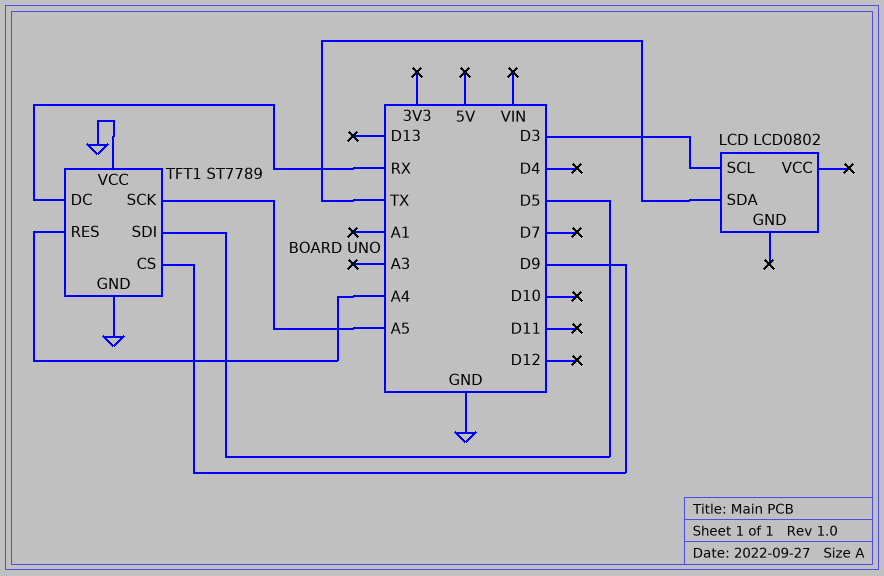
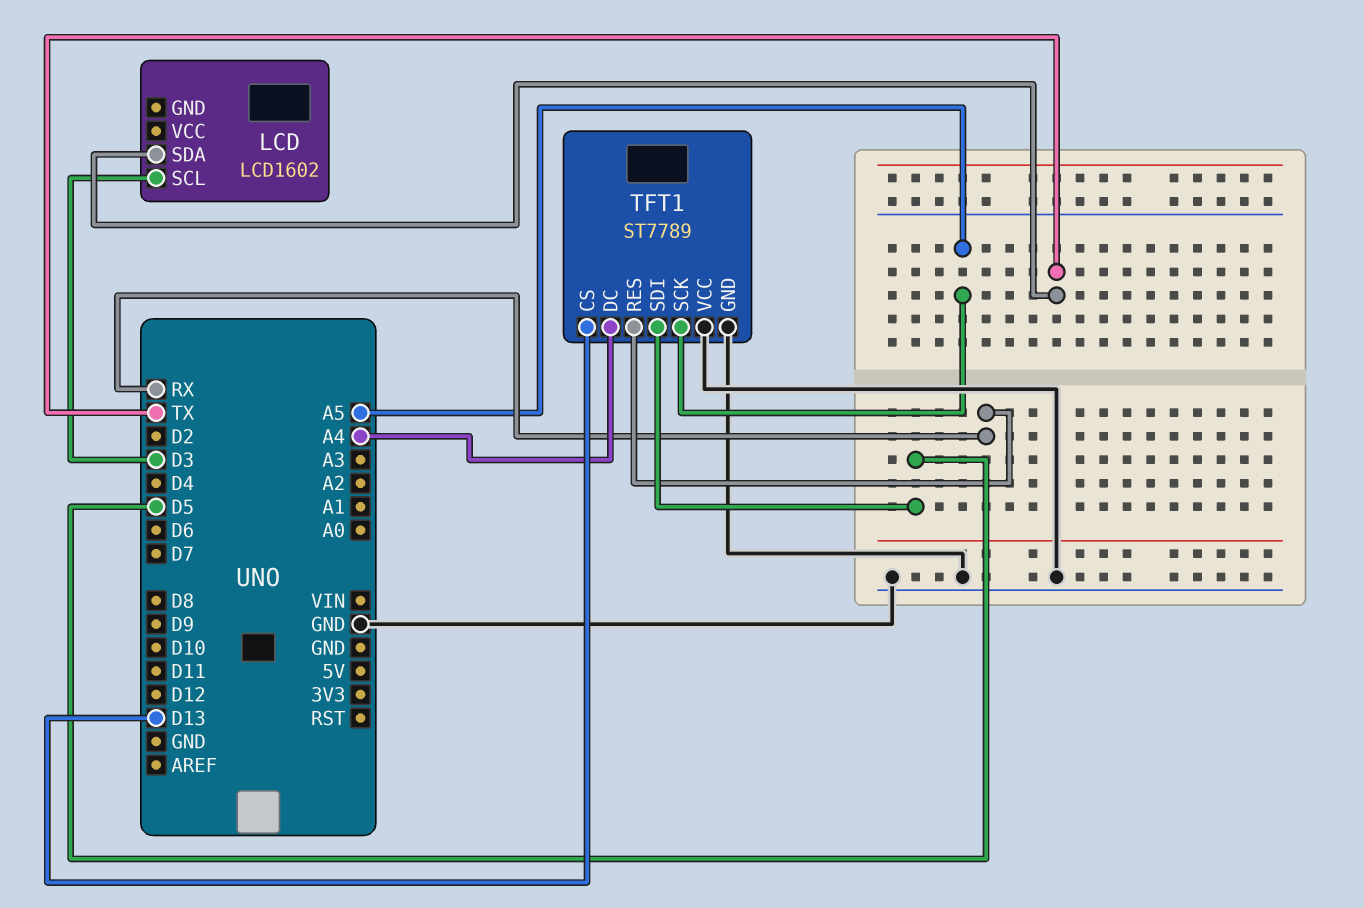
LCD: LCD0802 -> LCD1602
TFT1 pin CS: D9 -> D13
TFT1 pin DC: RX -> A4
TFT1 pin RES: A4 -> RX

